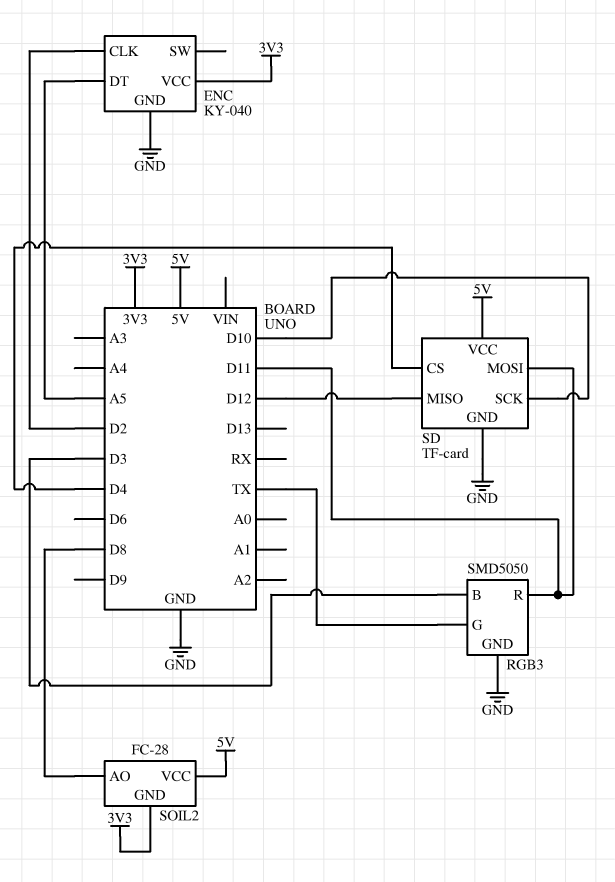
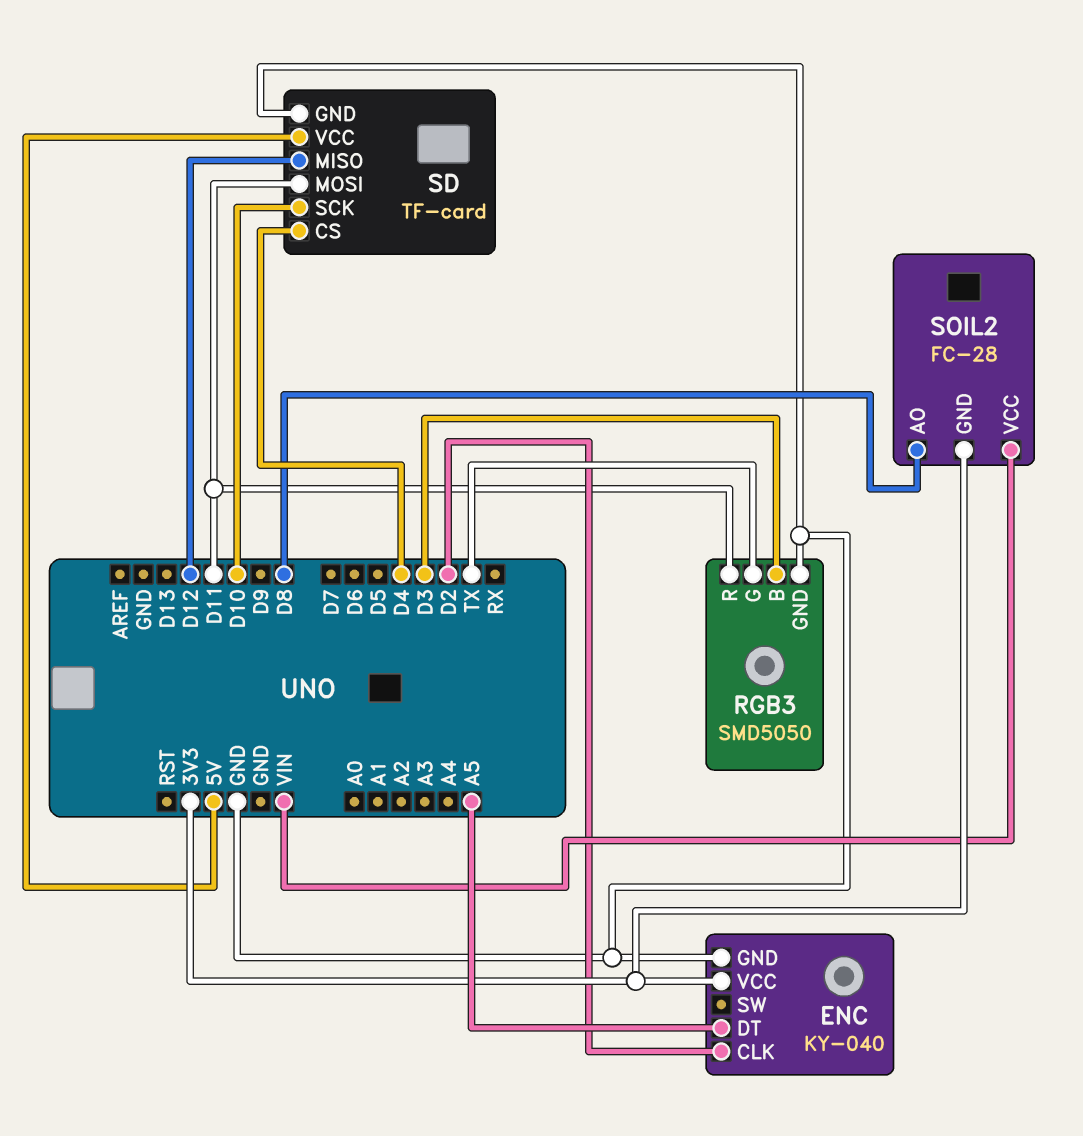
SOIL2 pin VCC: 5V -> VIN

